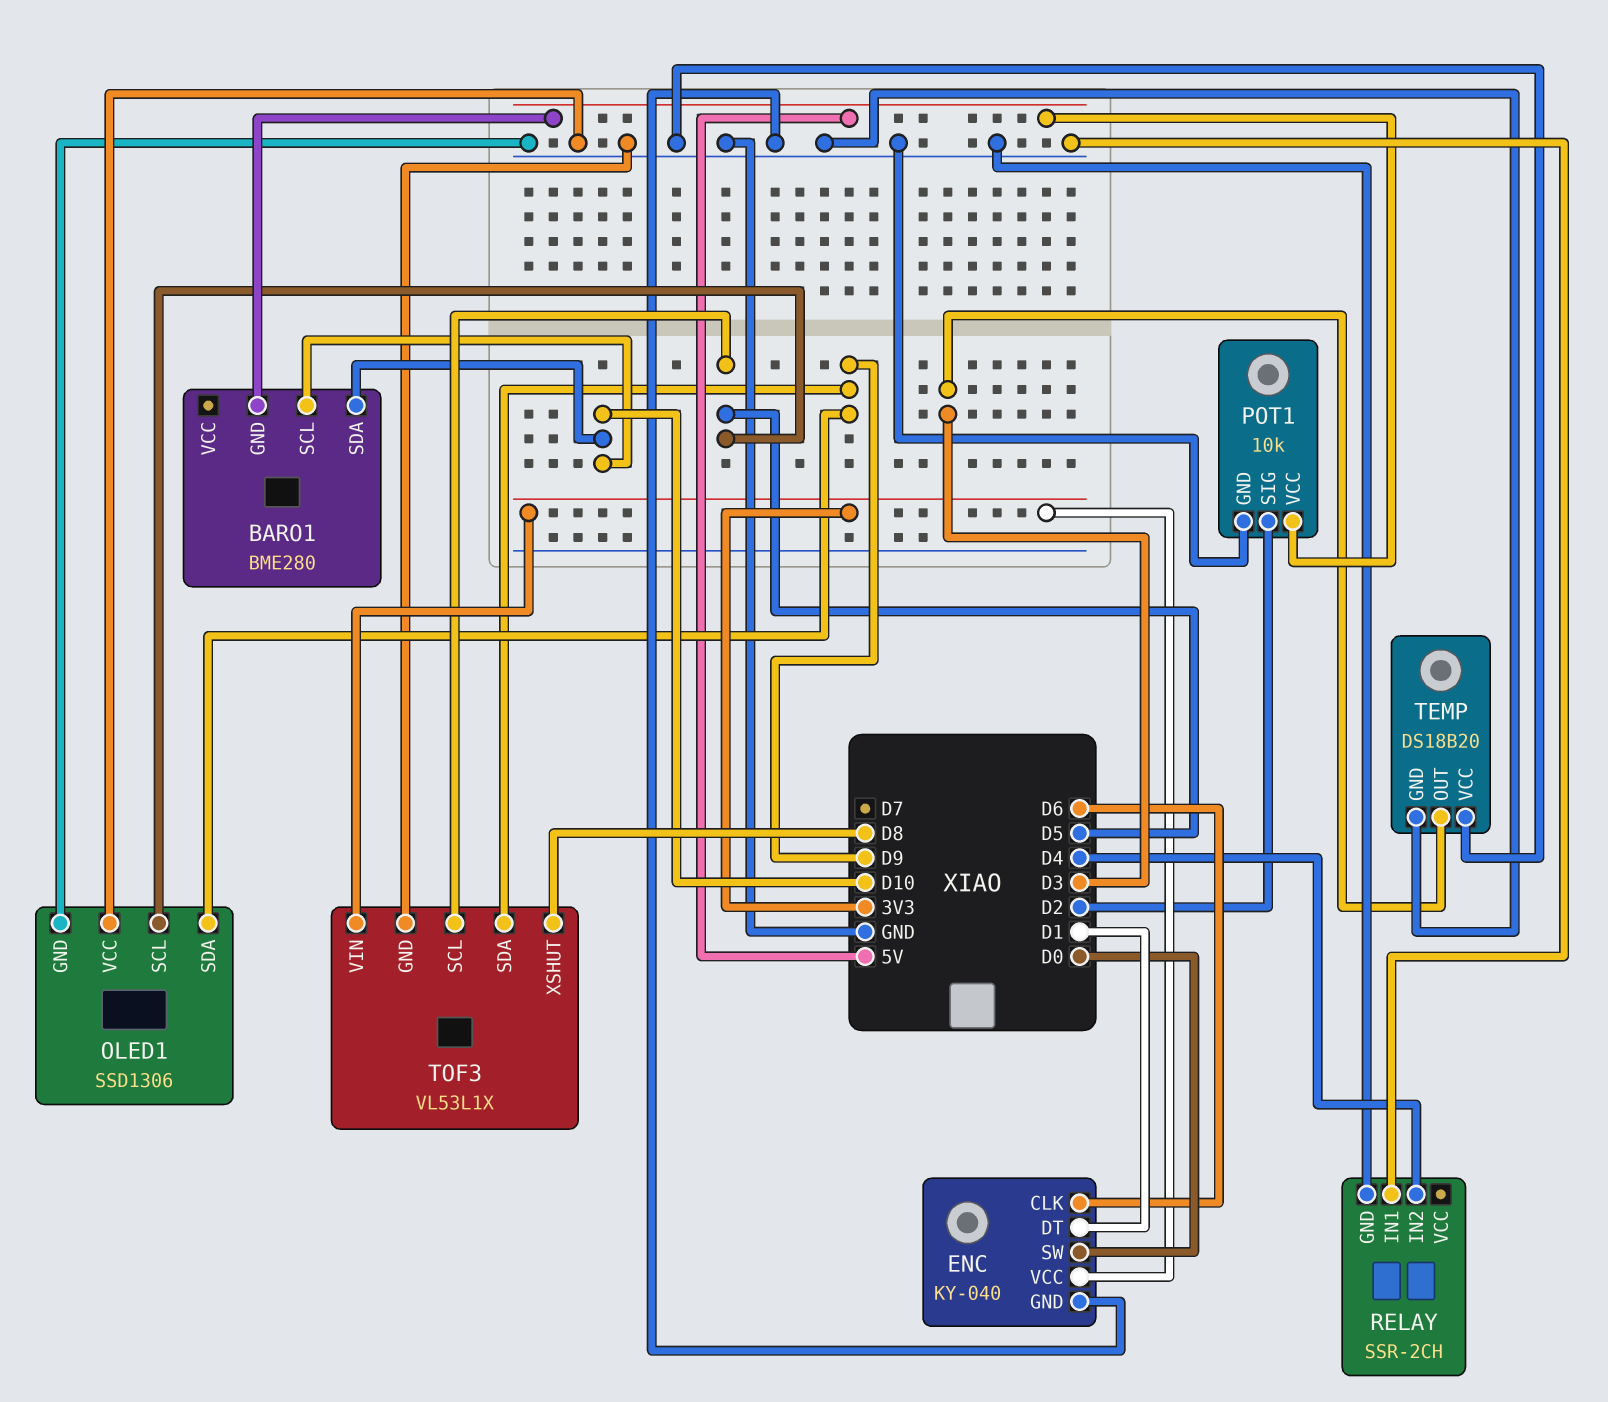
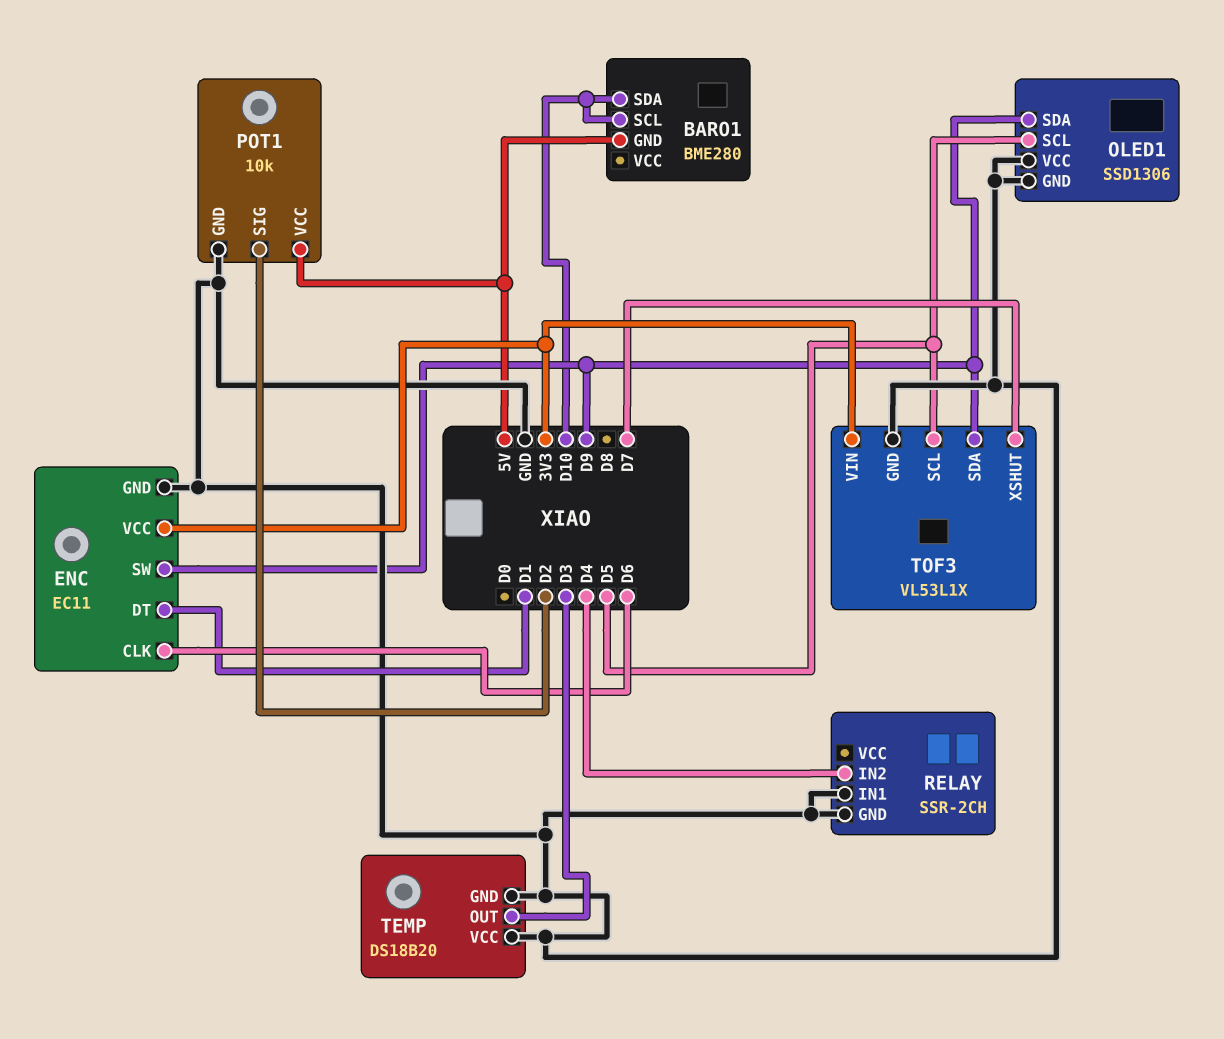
ENC: KY-040 -> EC11
ENC pin SW: D0 -> D9
TOF3 pin XSHUT: D8 -> D7

